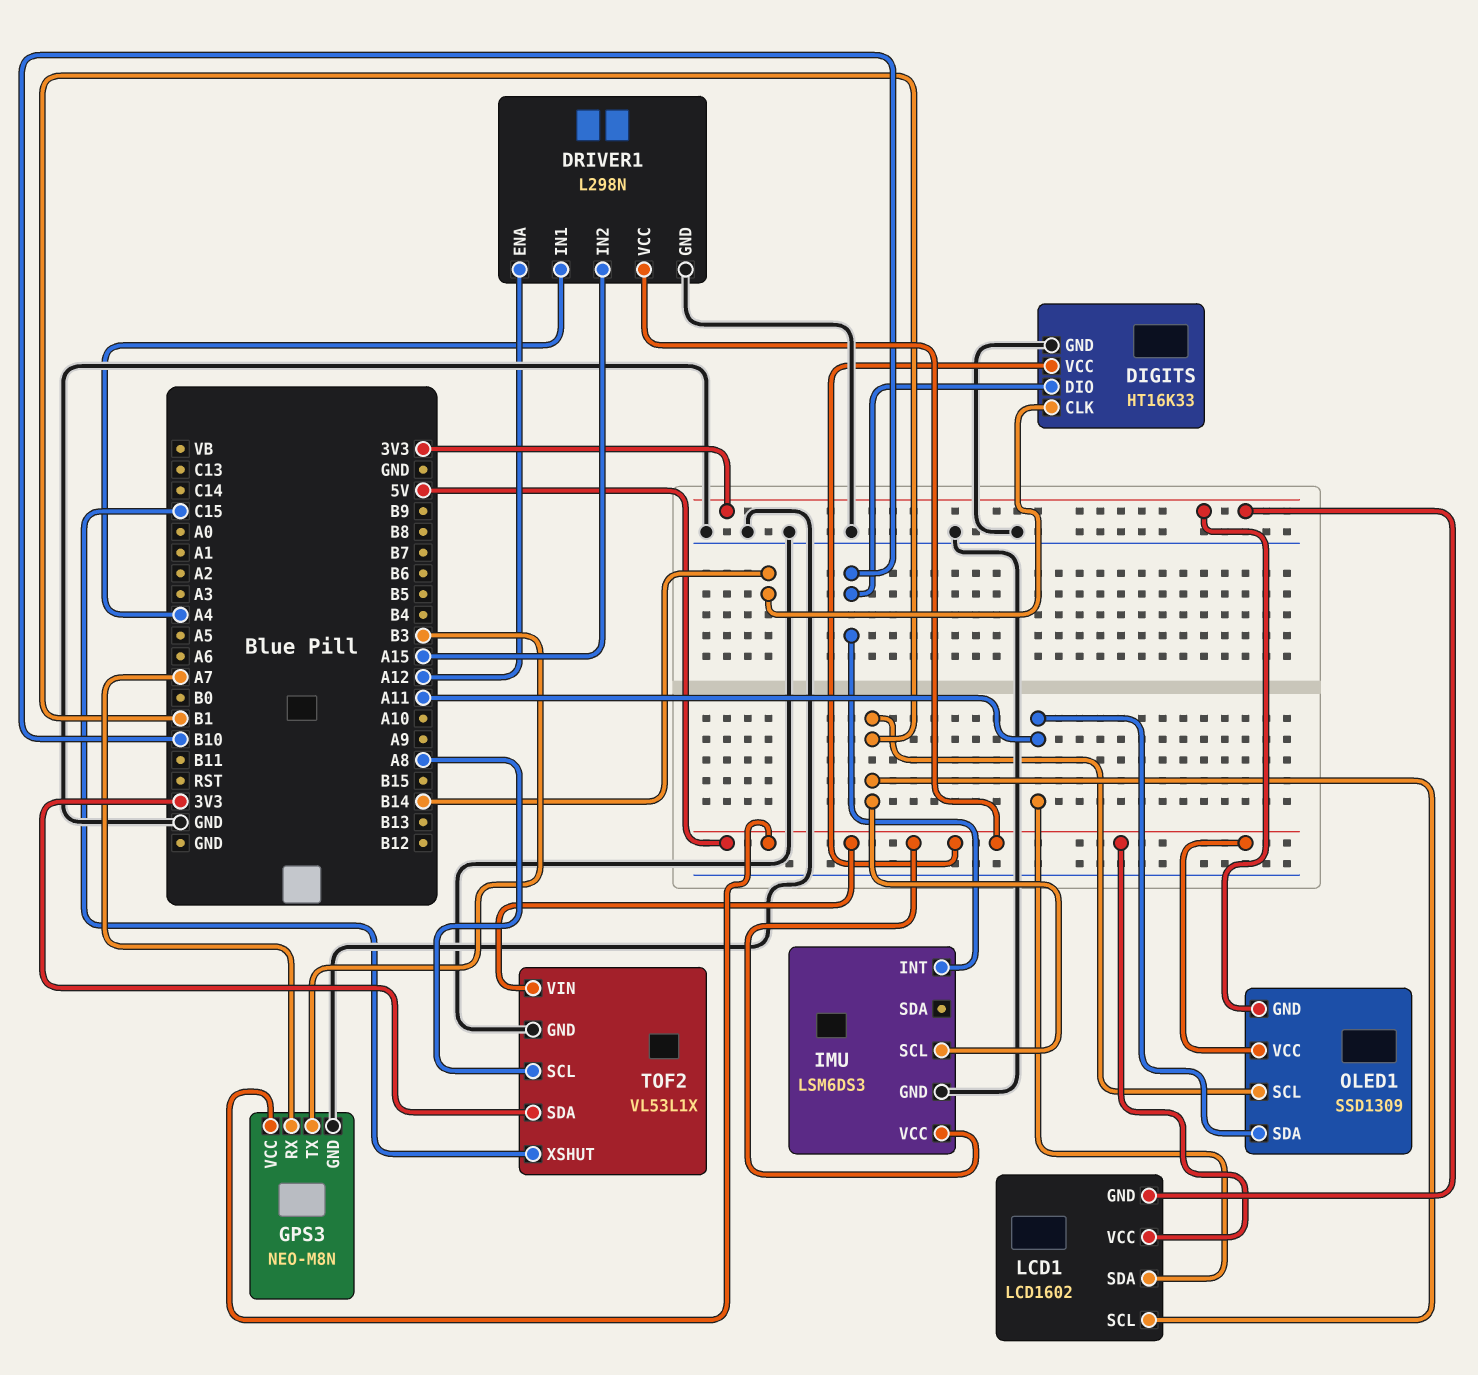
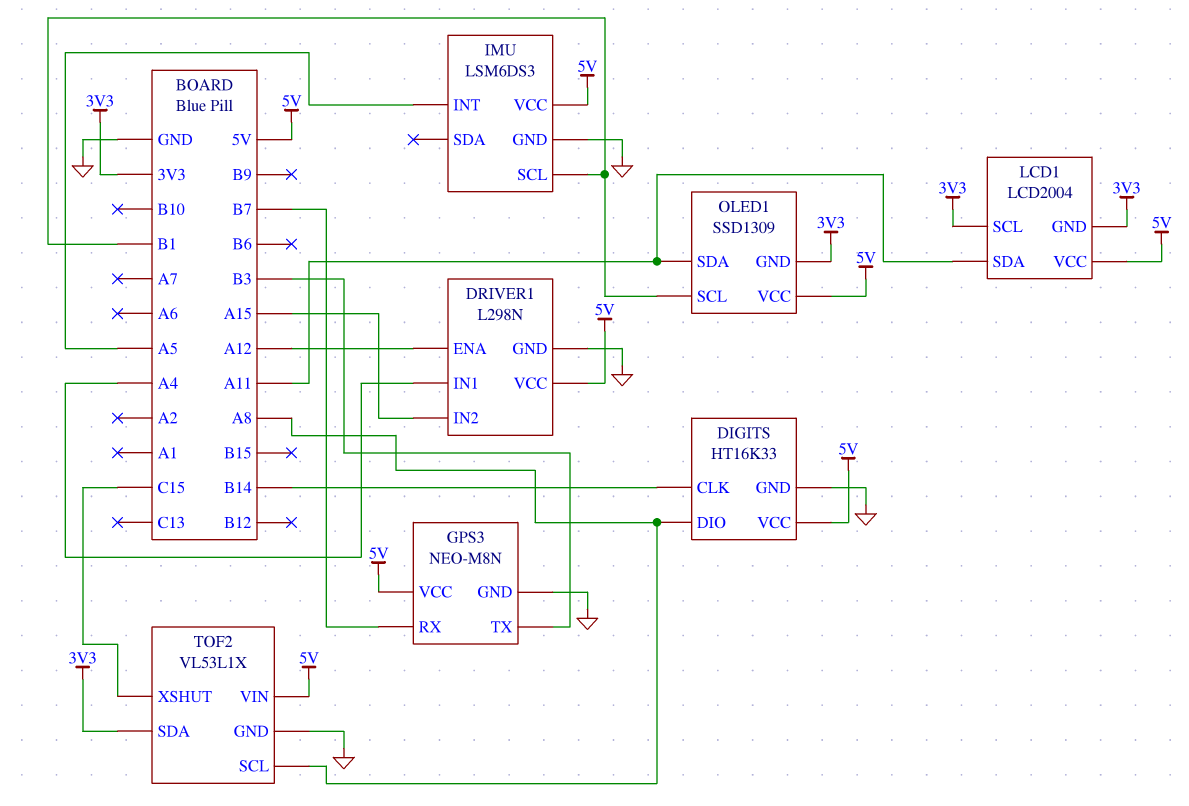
DIGITS pin DIO: B10 -> A8
GPS3 pin RX: A7 -> B7
IMU pin INT: B10 -> A5
LCD1: LCD1602 -> LCD2004
LCD1 pin SCL: B1 -> 3V3

